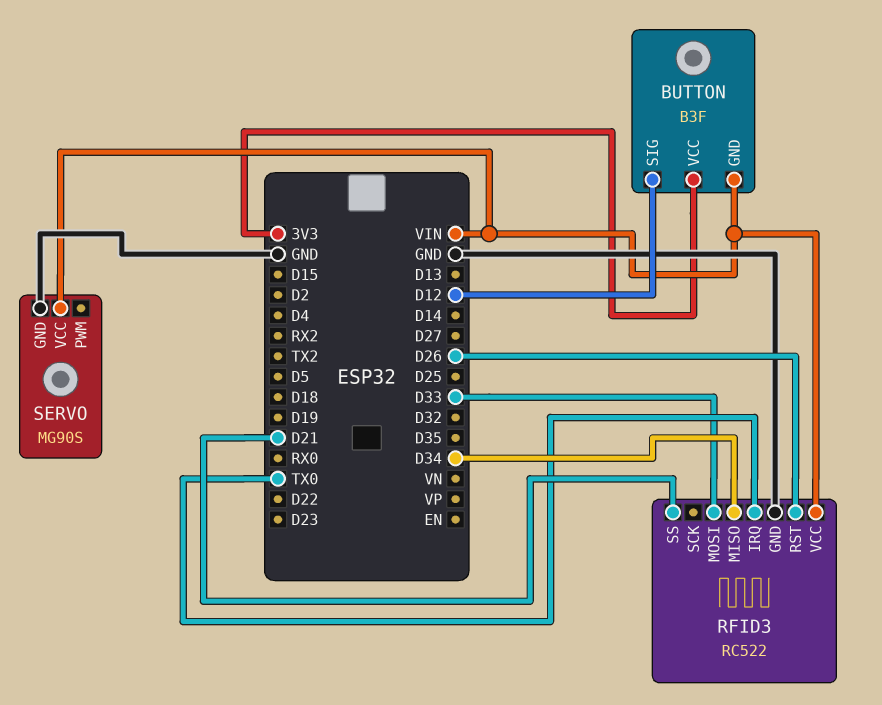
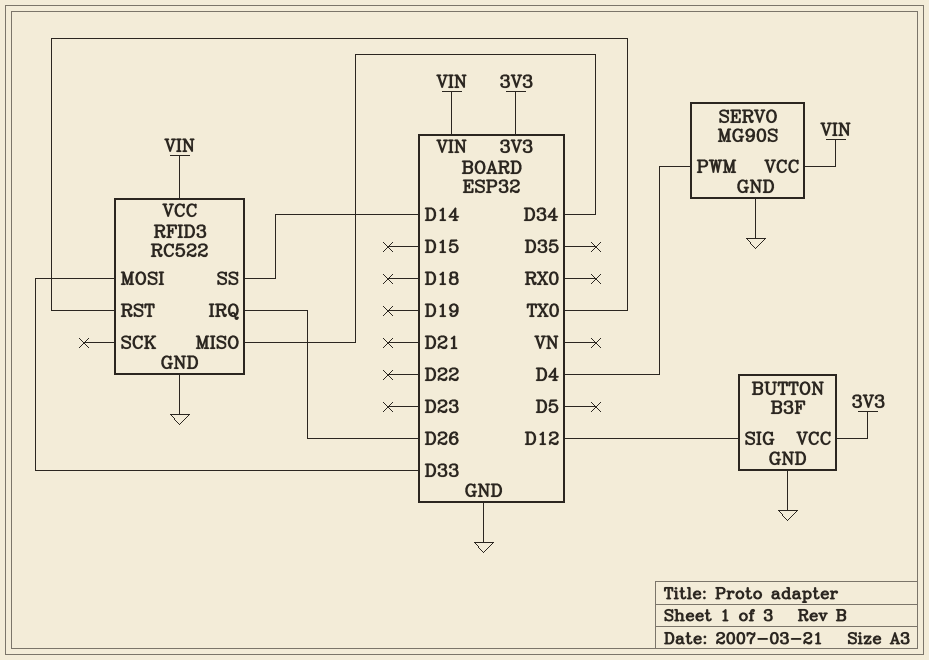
BUTTON pin GND: VIN -> GND
RFID3 pin IRQ: TX0 -> D26
RFID3 pin RST: D26 -> TX0
RFID3 pin SS: D21 -> D14
SERVO pin PWM: none -> D4

